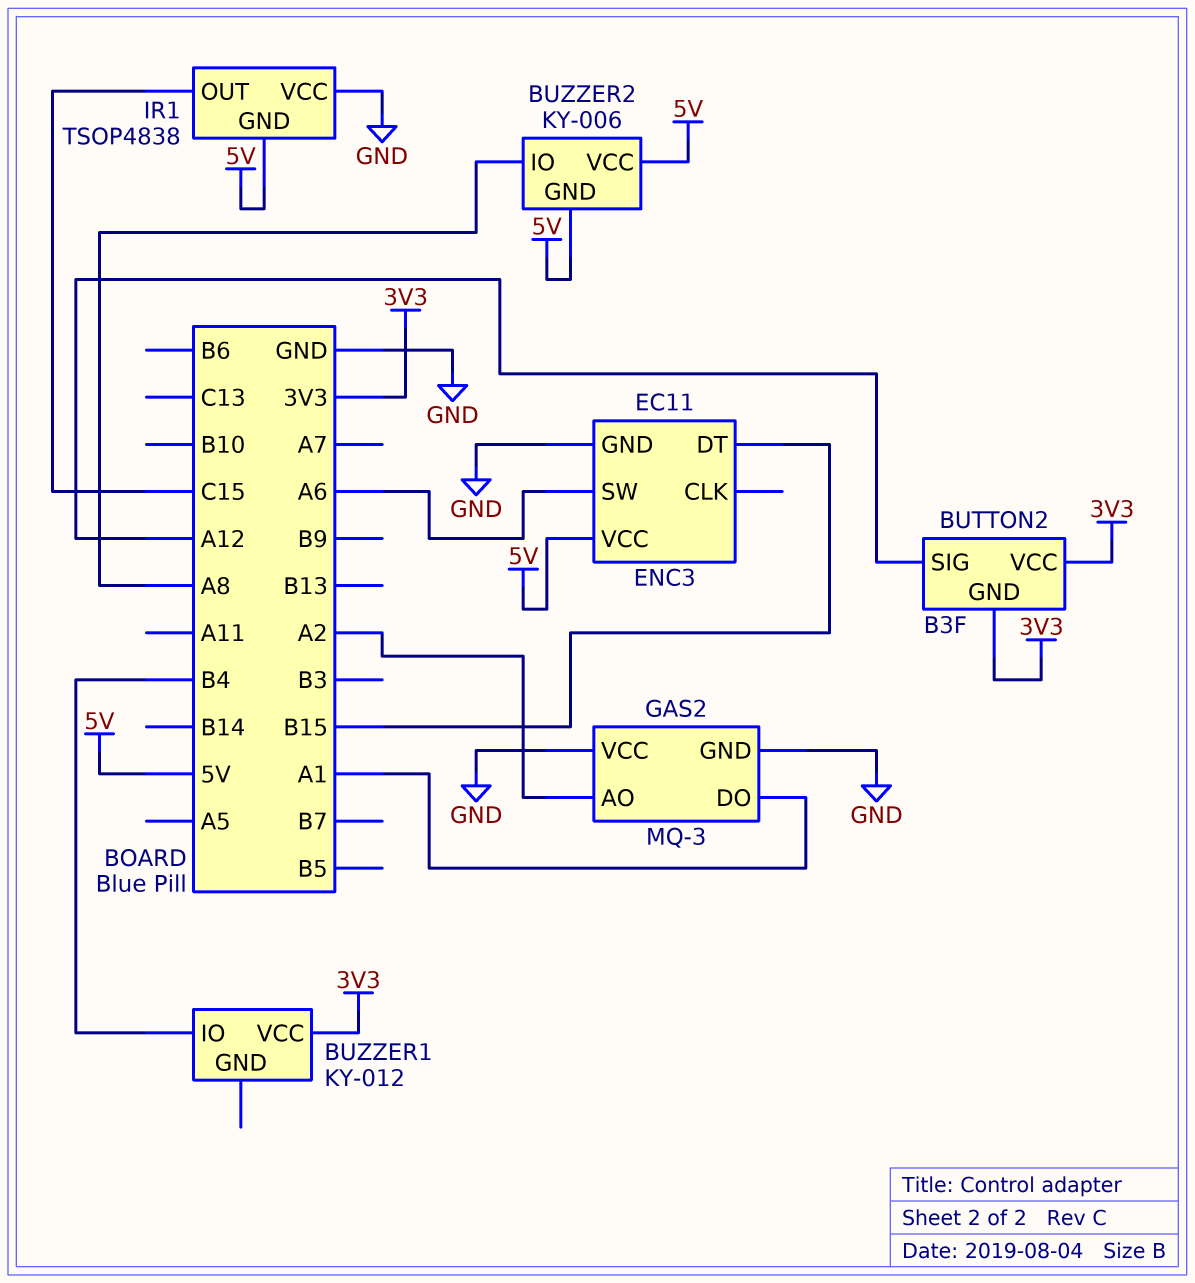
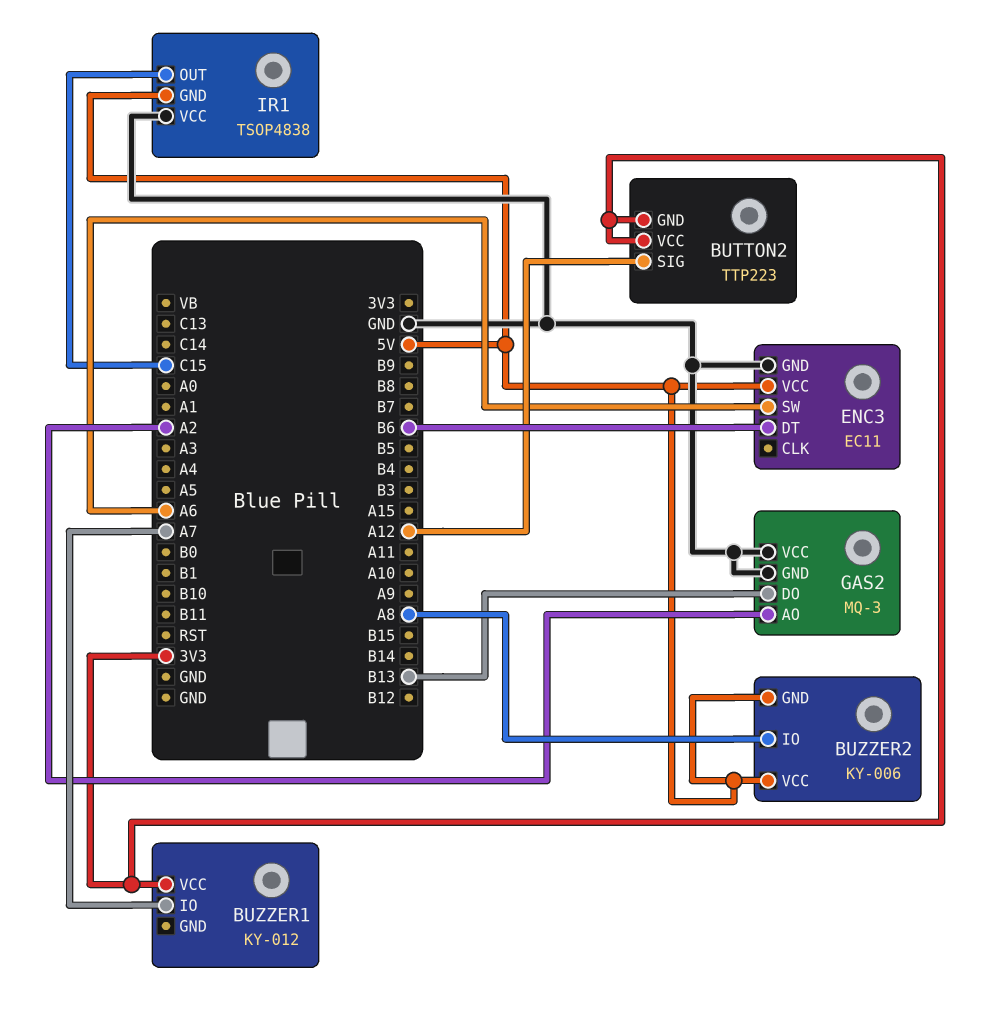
BUTTON2: B3F -> TTP223
BUZZER1 pin IO: B4 -> A7
ENC3 pin DT: B15 -> B6
GAS2 pin DO: A1 -> B13

